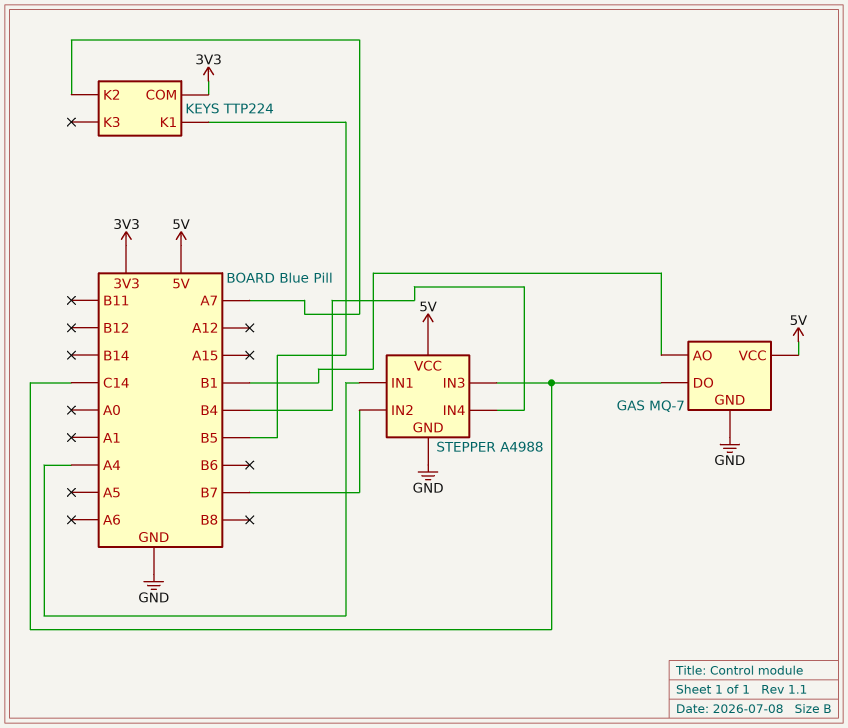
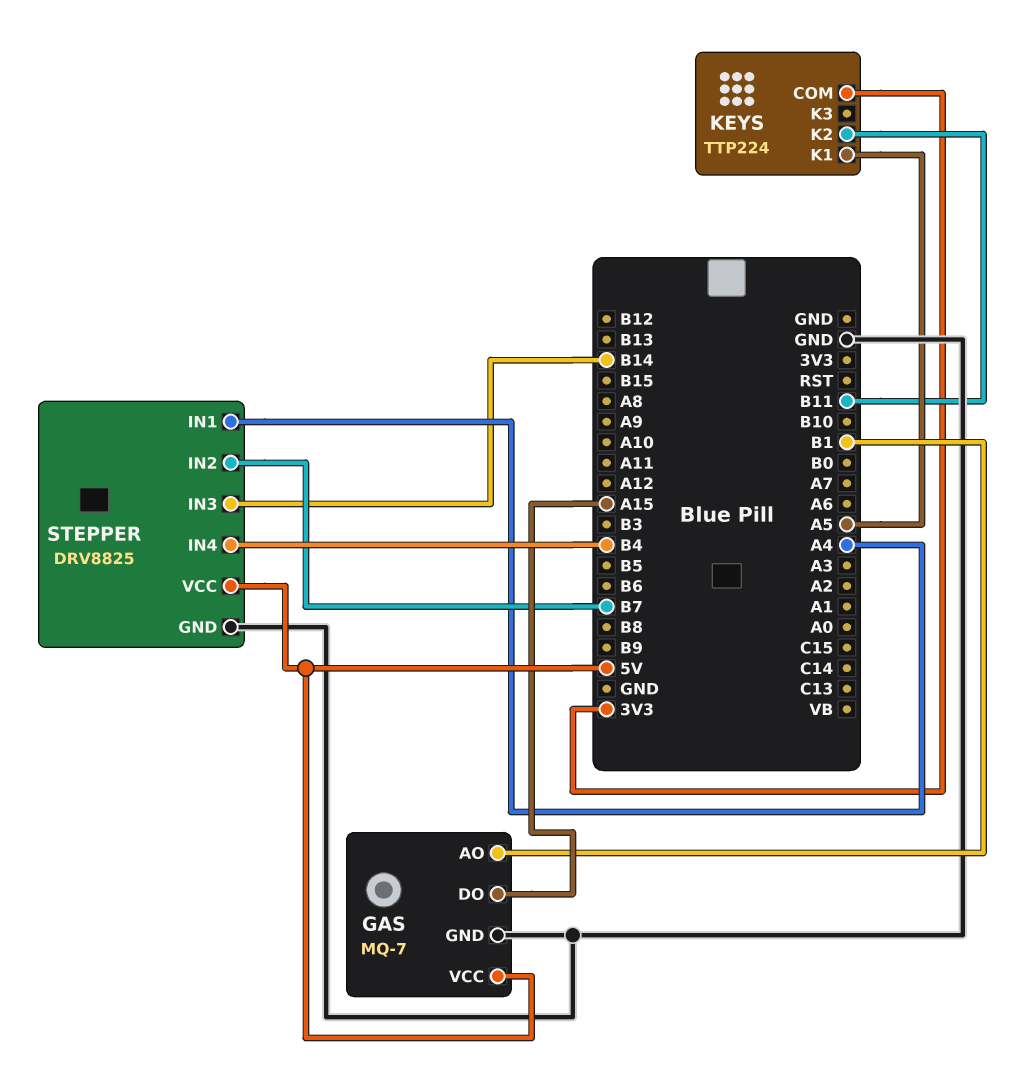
GAS pin DO: C14 -> A15
KEYS pin K1: B5 -> A5
KEYS pin K2: A7 -> B11
STEPPER: A4988 -> DRV8825
STEPPER pin IN3: C14 -> B14

